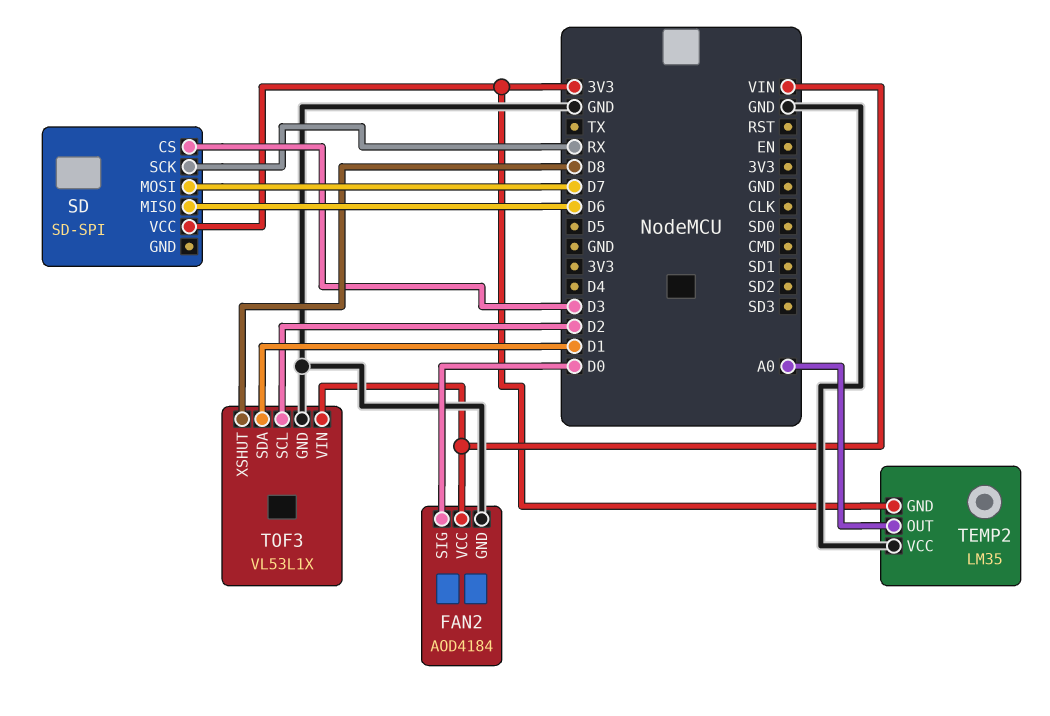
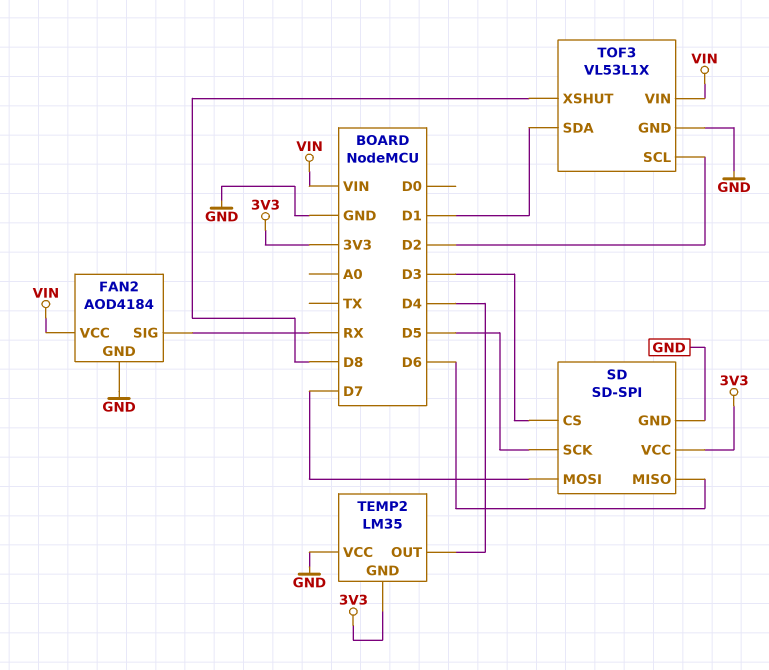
FAN2 pin SIG: D0 -> RX
SD pin GND: none -> GND
SD pin SCK: RX -> D5
TEMP2 pin OUT: A0 -> D4

